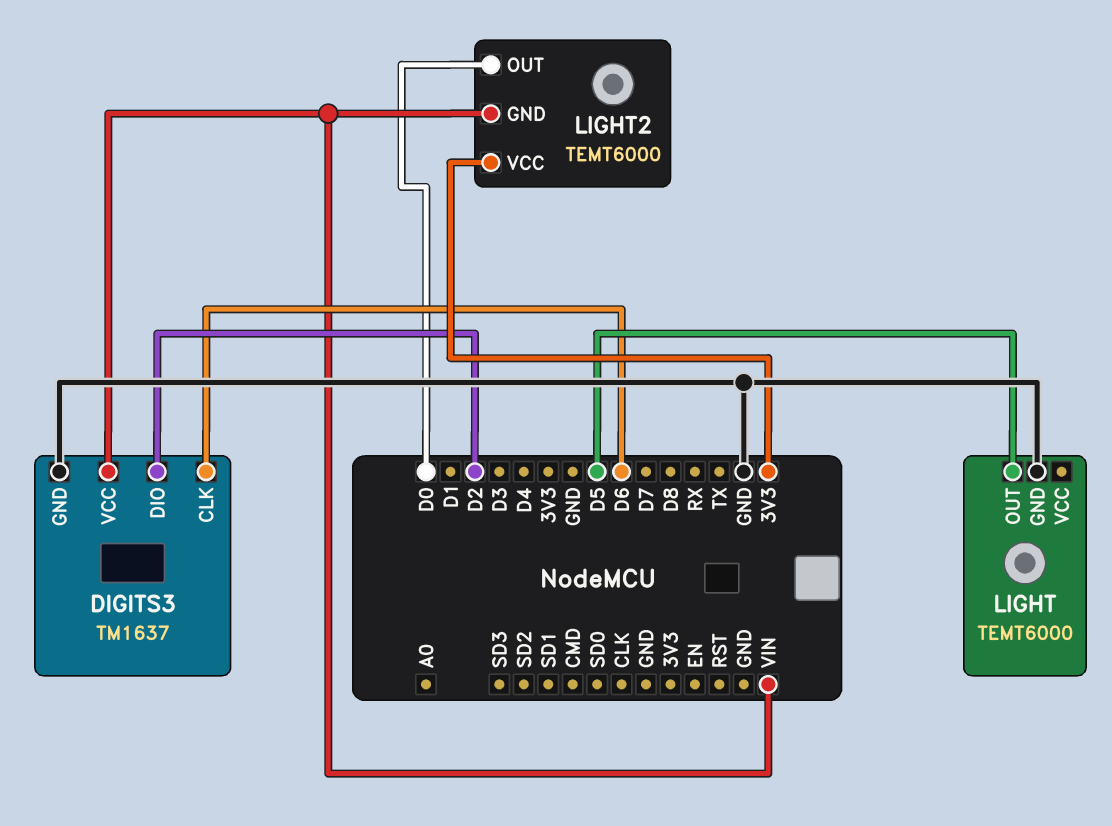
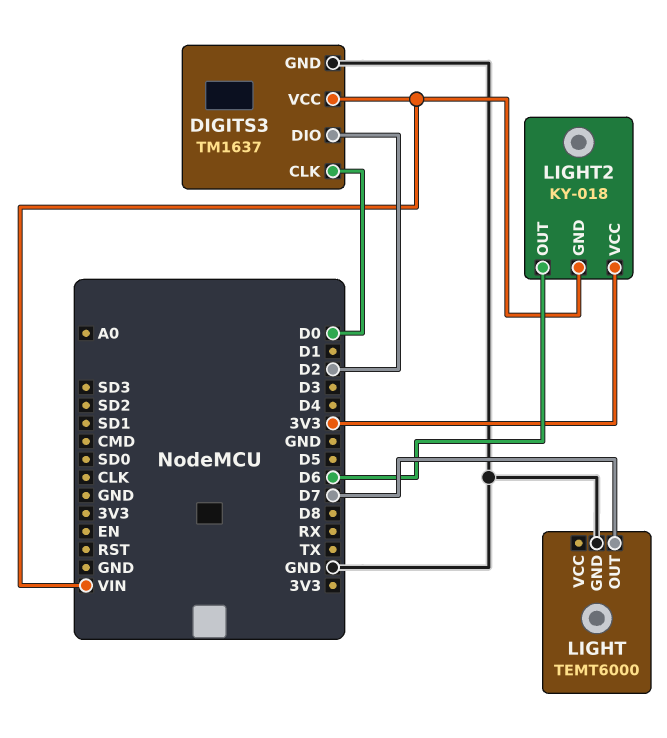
DIGITS3 pin CLK: D6 -> D0
LIGHT pin OUT: D5 -> D7
LIGHT2: TEMT6000 -> KY-018
LIGHT2 pin OUT: D0 -> D6

